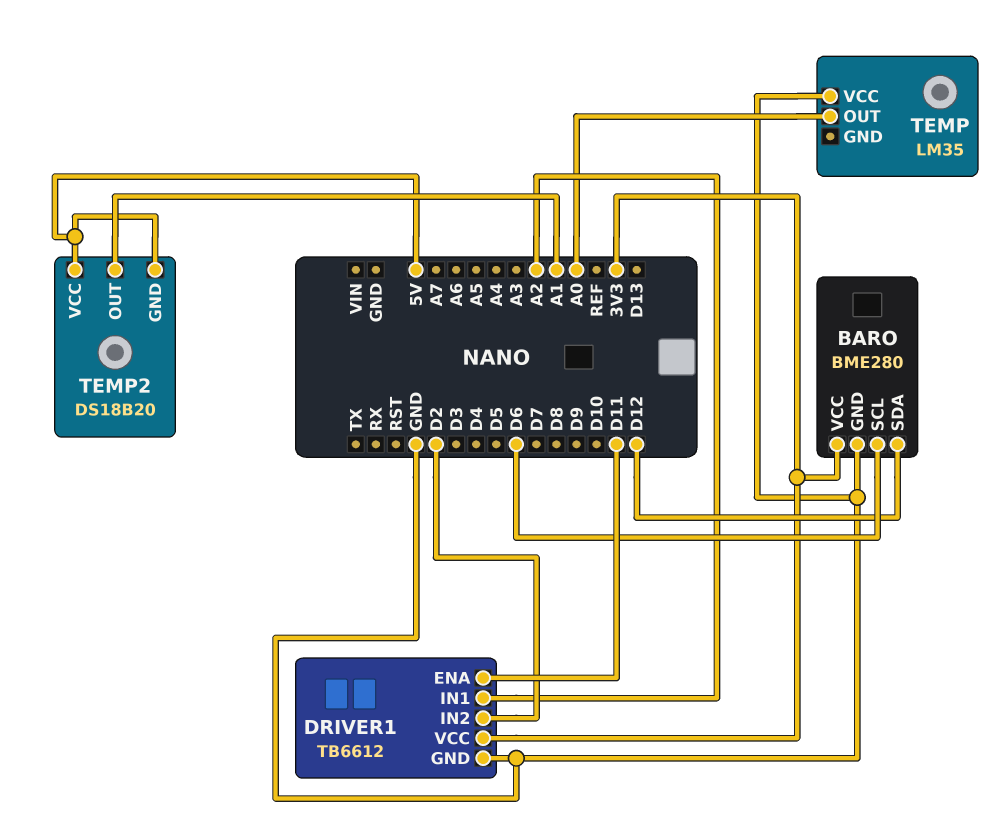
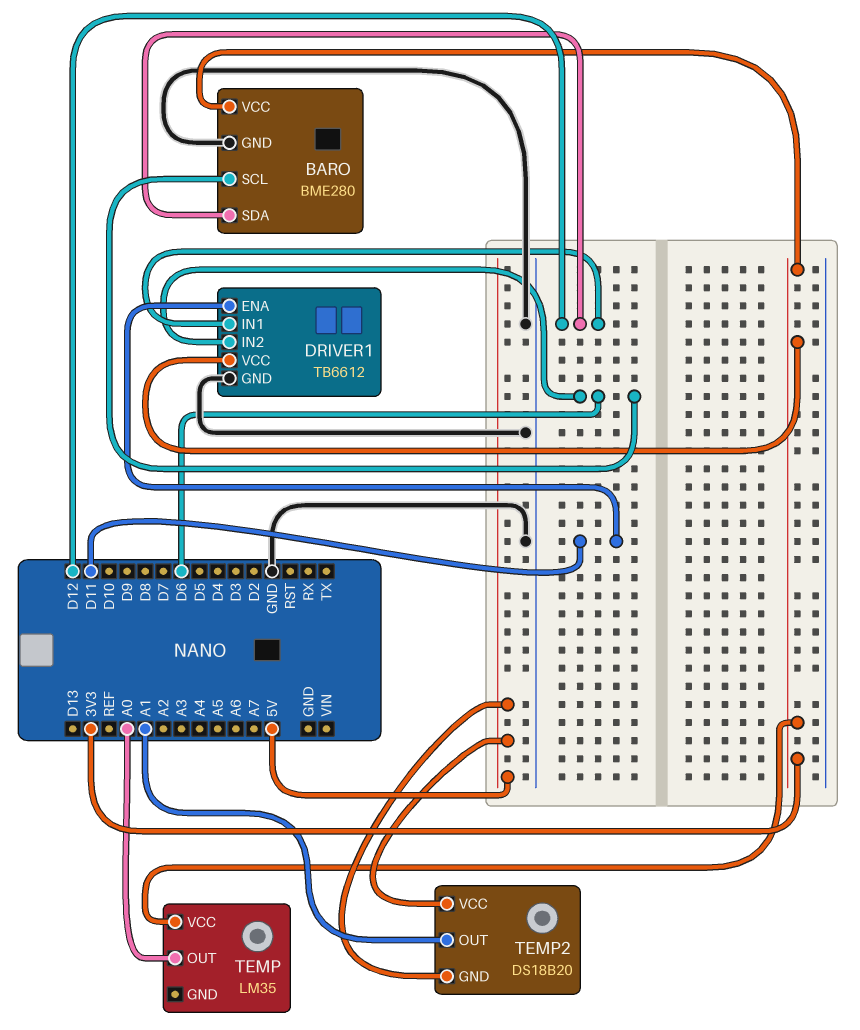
DRIVER1 pin IN1: A2 -> D12
DRIVER1 pin IN2: D2 -> D6
TEMP pin VCC: GND -> 3V3

